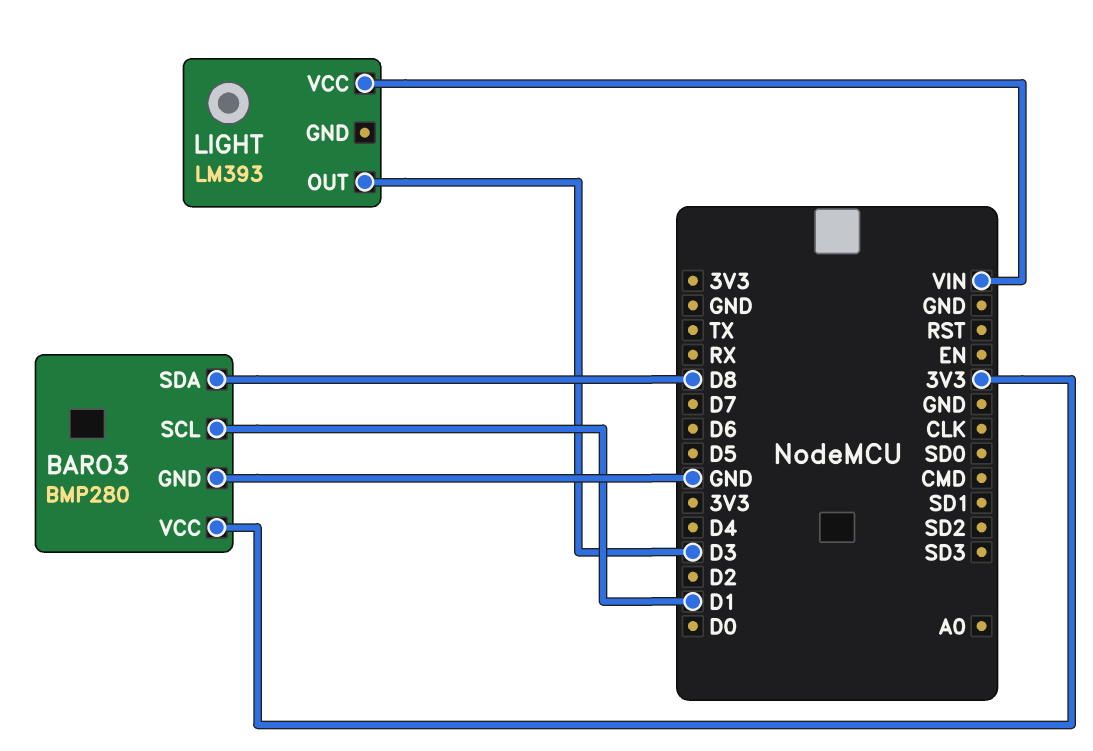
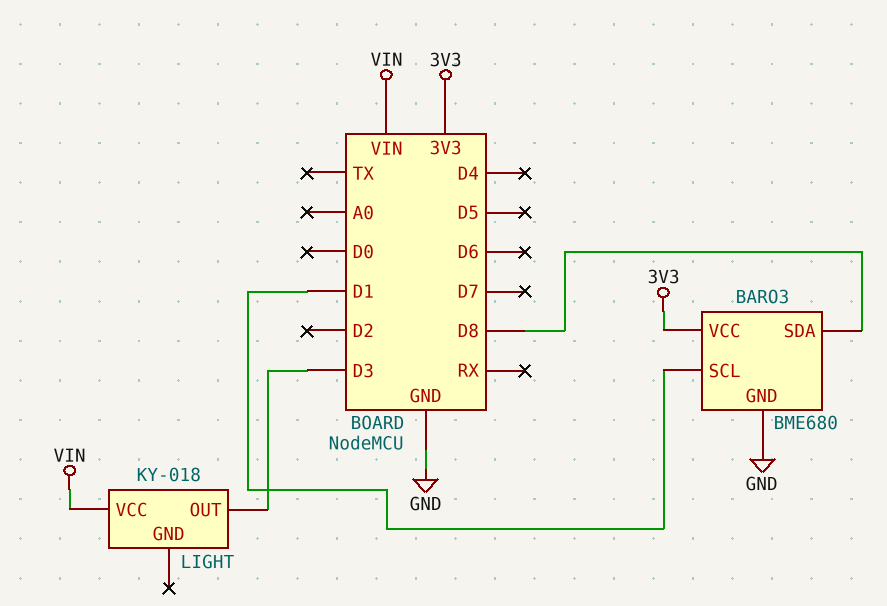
BARO3: BMP280 -> BME680
LIGHT: LM393 -> KY-018

